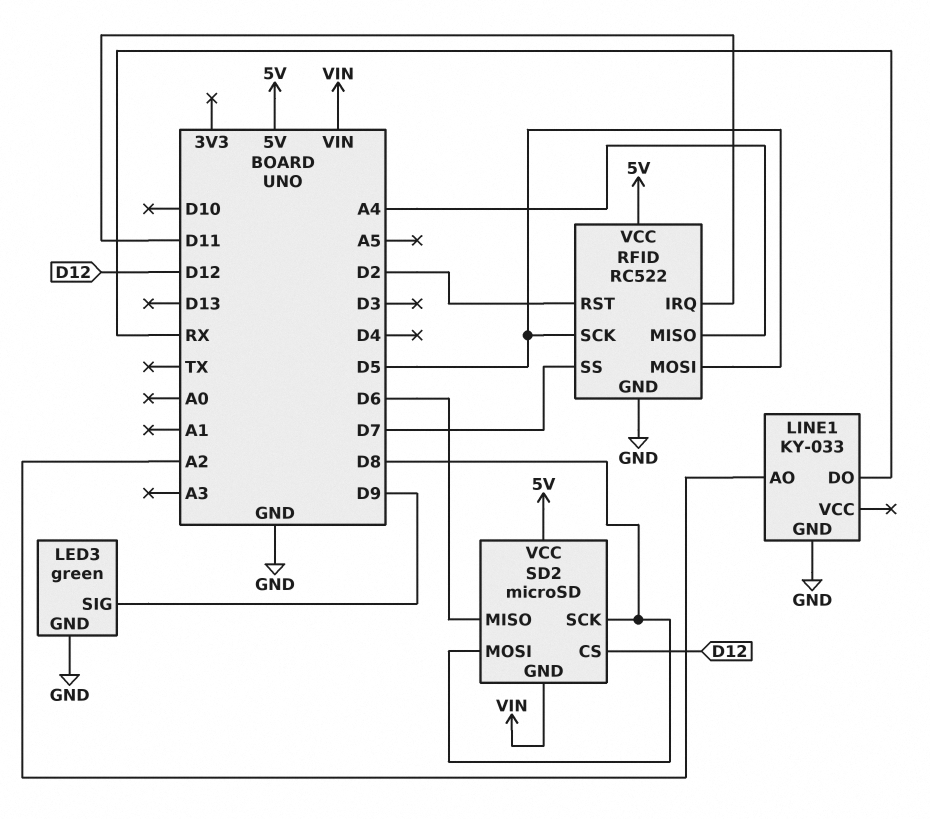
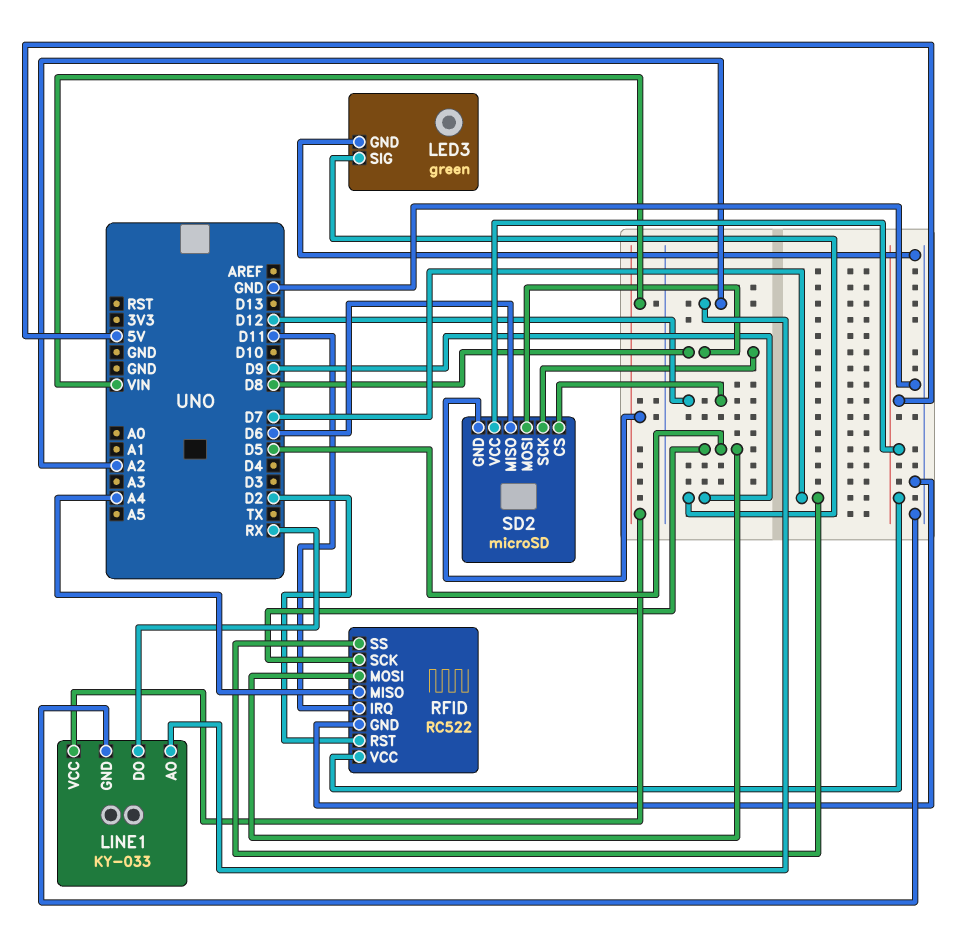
LINE1 pin VCC: none -> VIN

